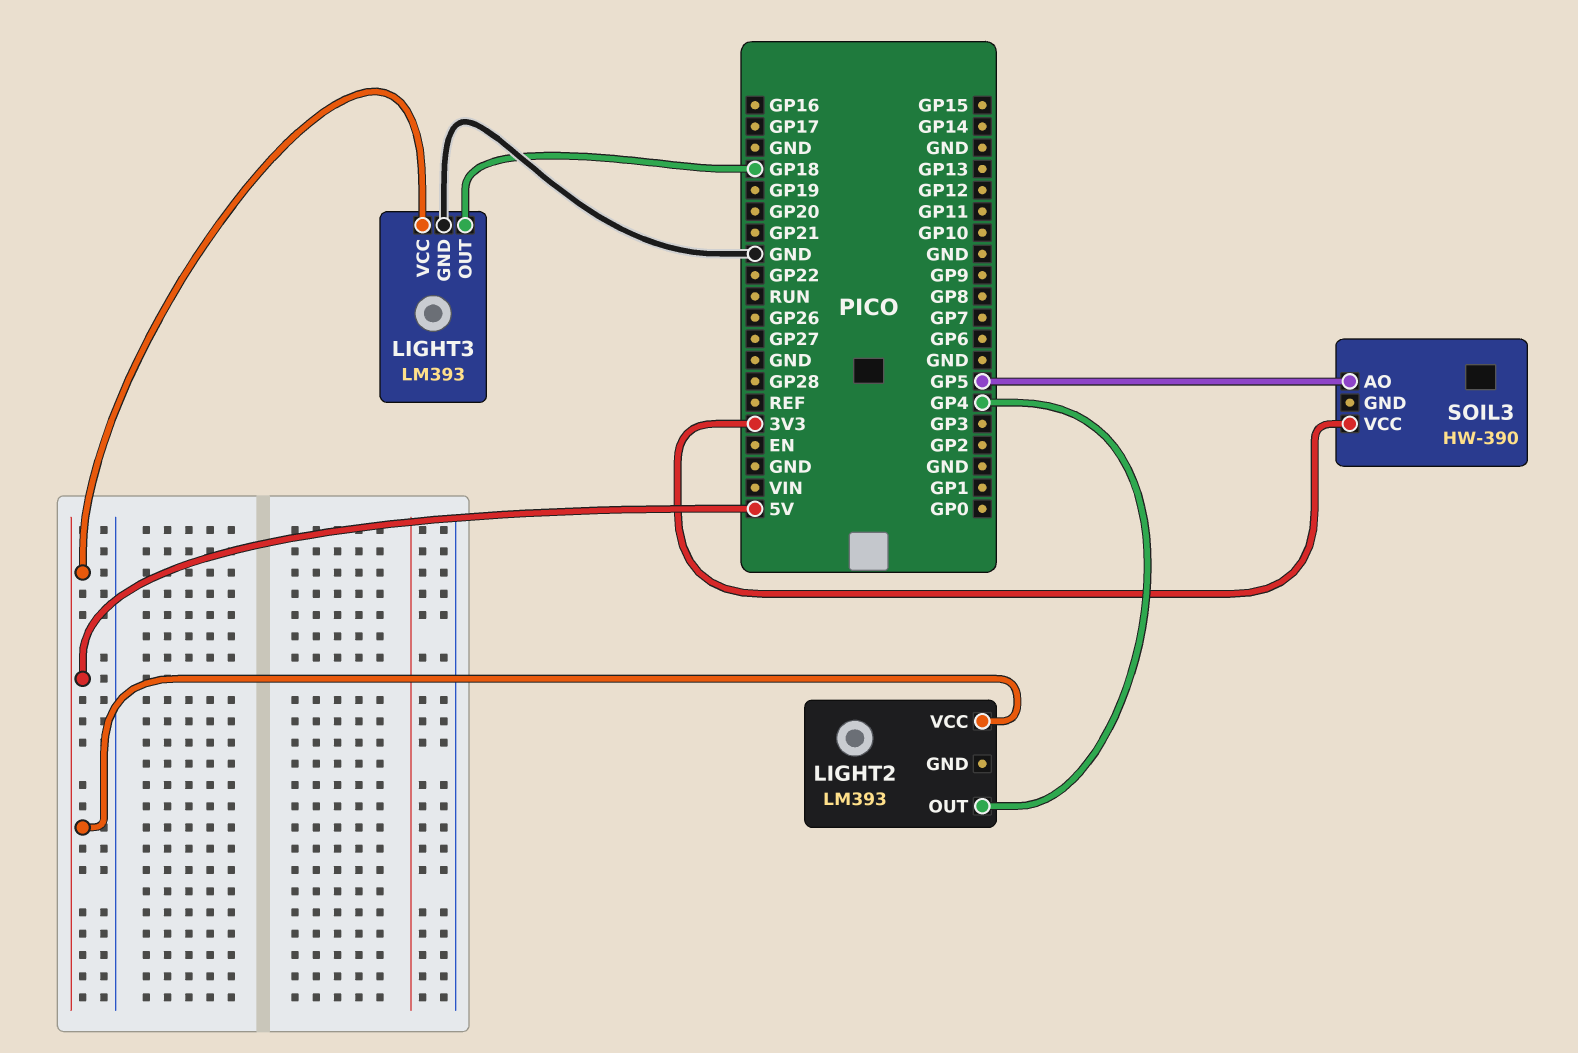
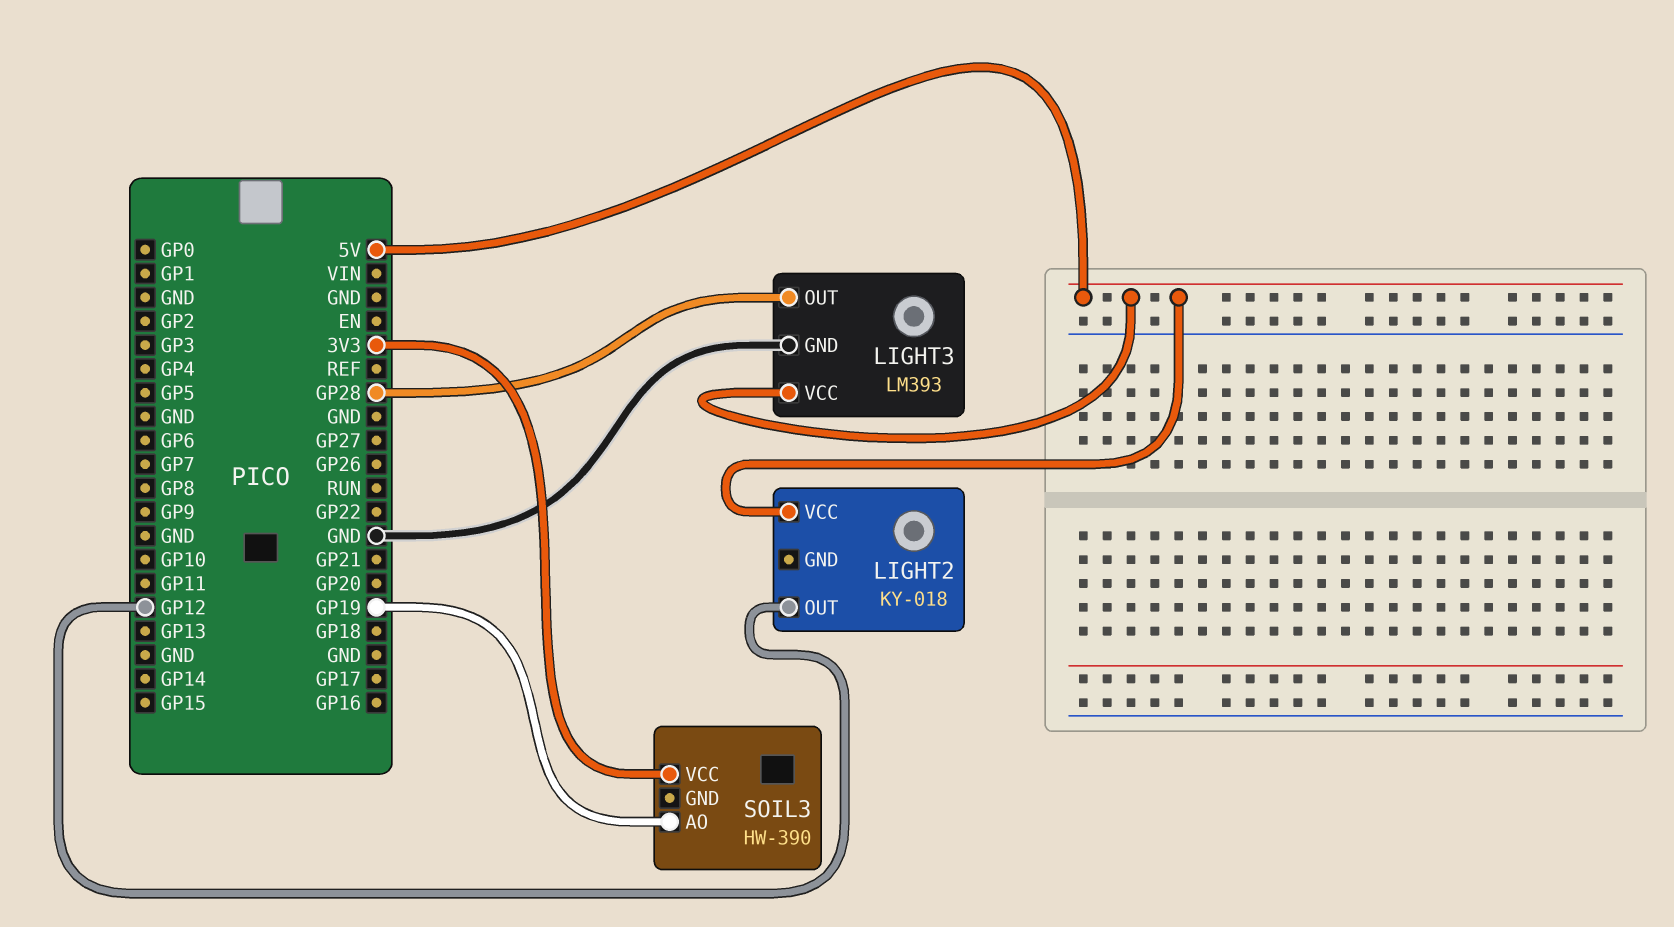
LIGHT2: LM393 -> KY-018
LIGHT2 pin OUT: GP4 -> GP12
LIGHT3 pin OUT: GP18 -> GP28
SOIL3 pin AO: GP5 -> GP19

